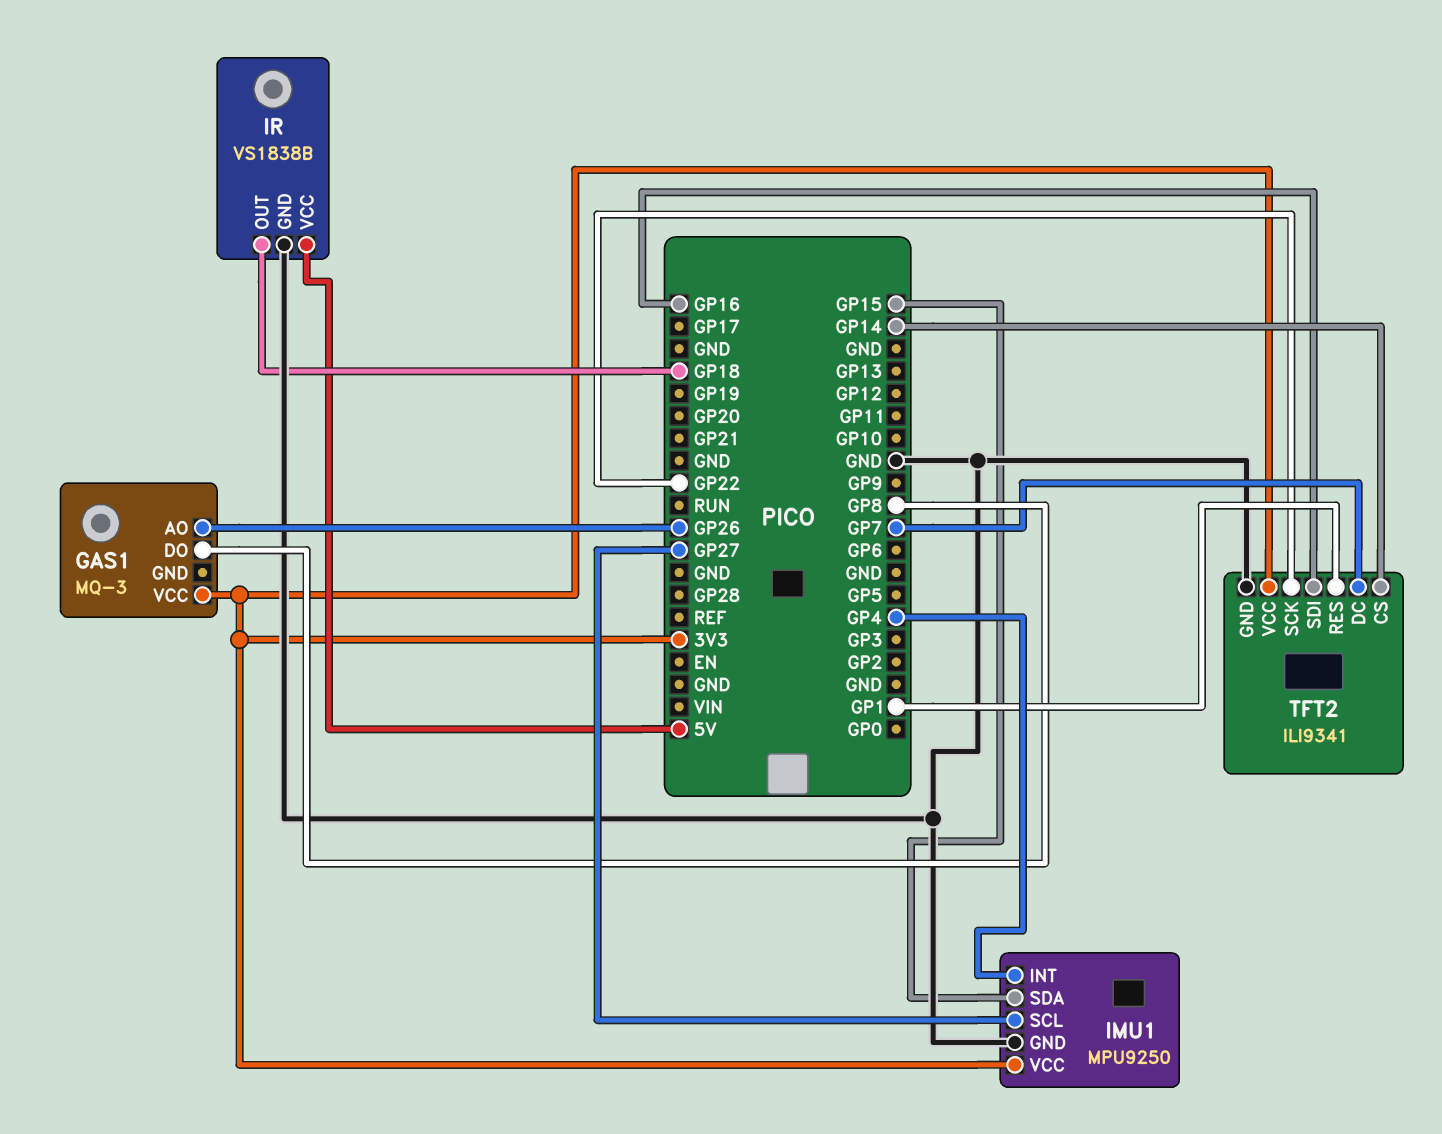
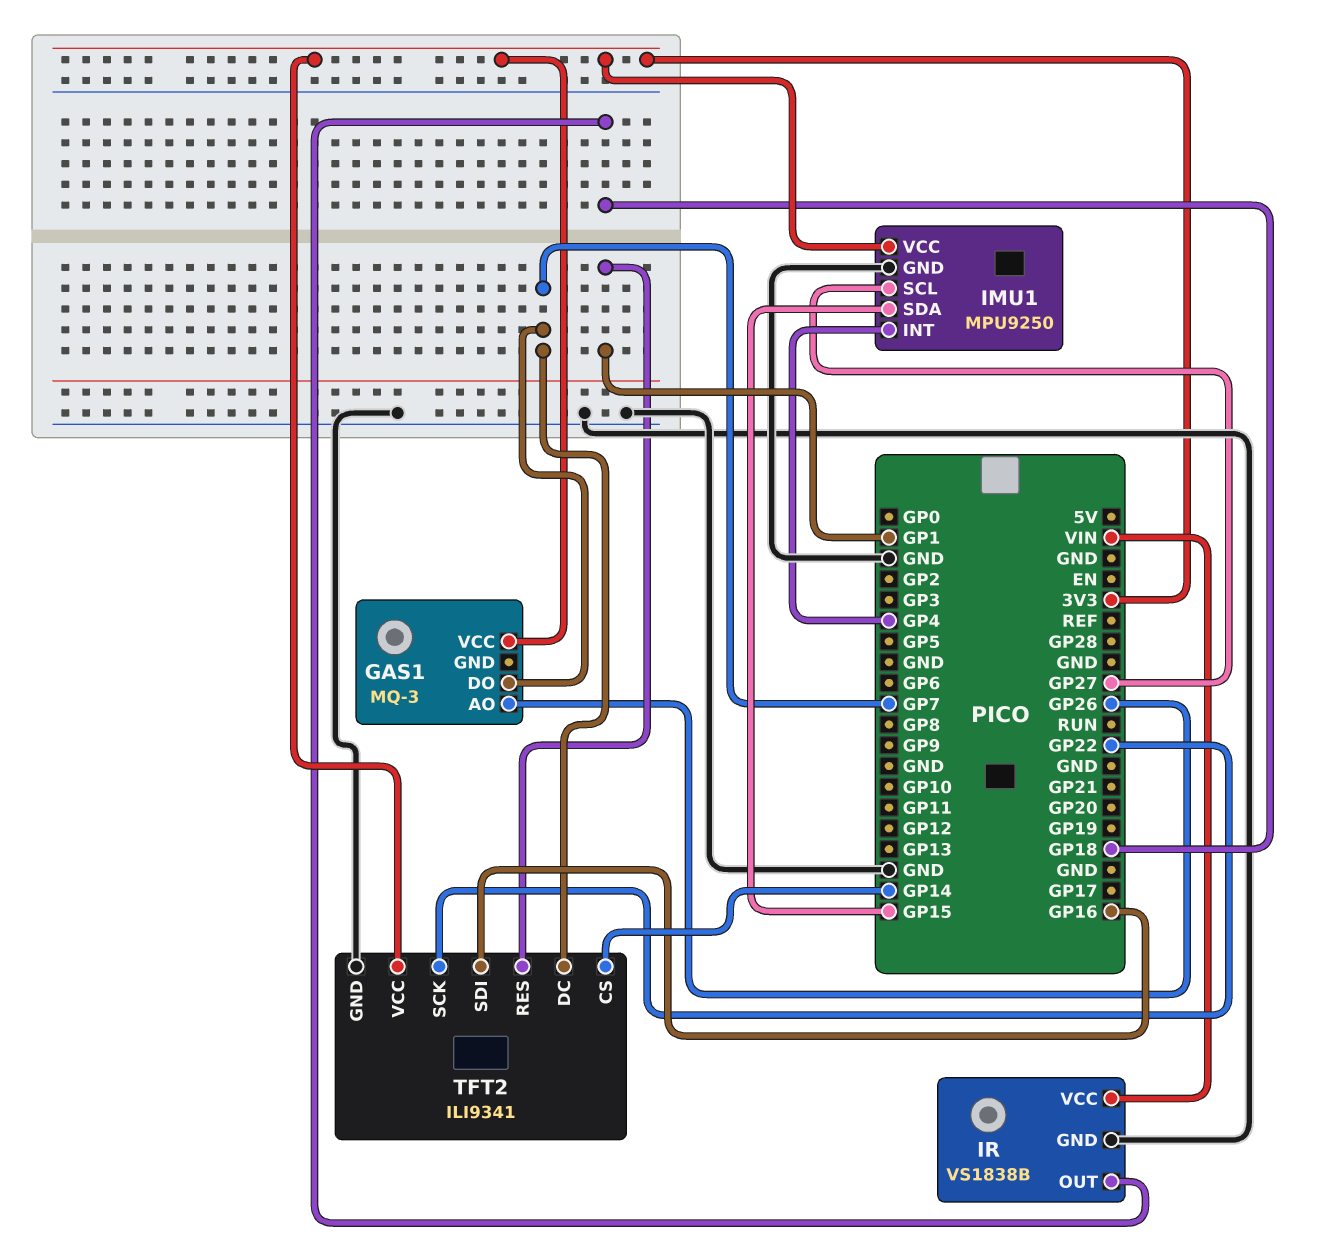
GAS1 pin DO: GP8 -> GP7
IR pin VCC: 5V -> VIN

